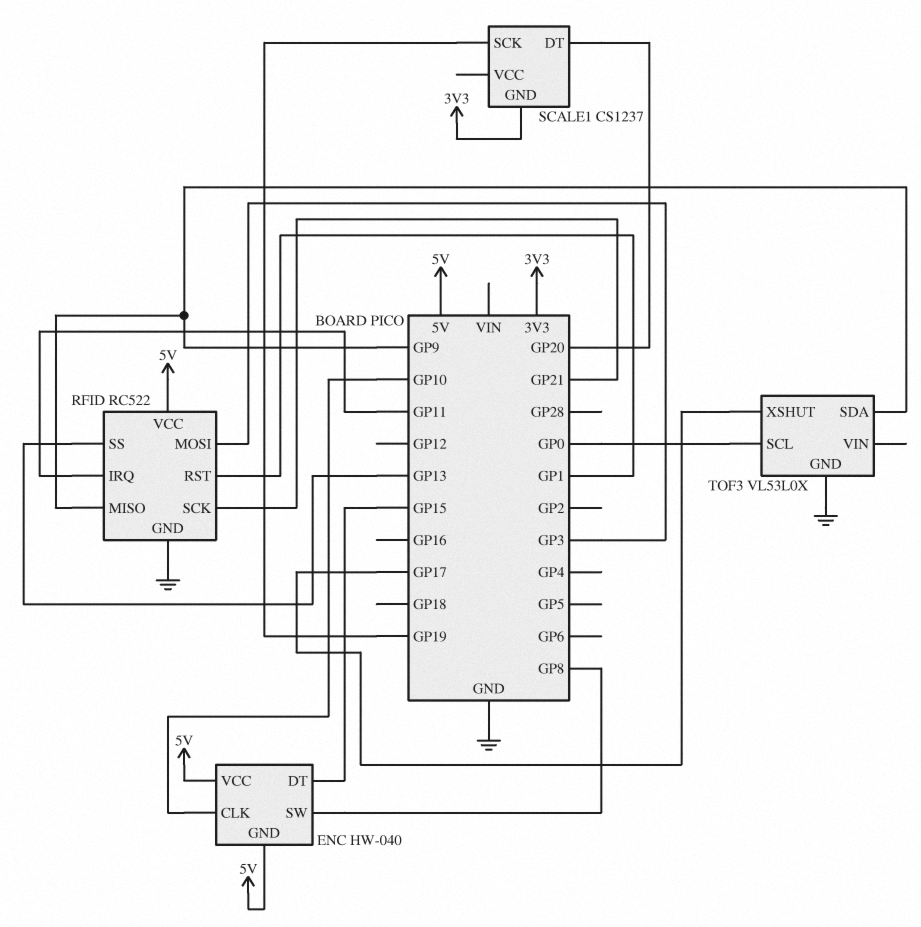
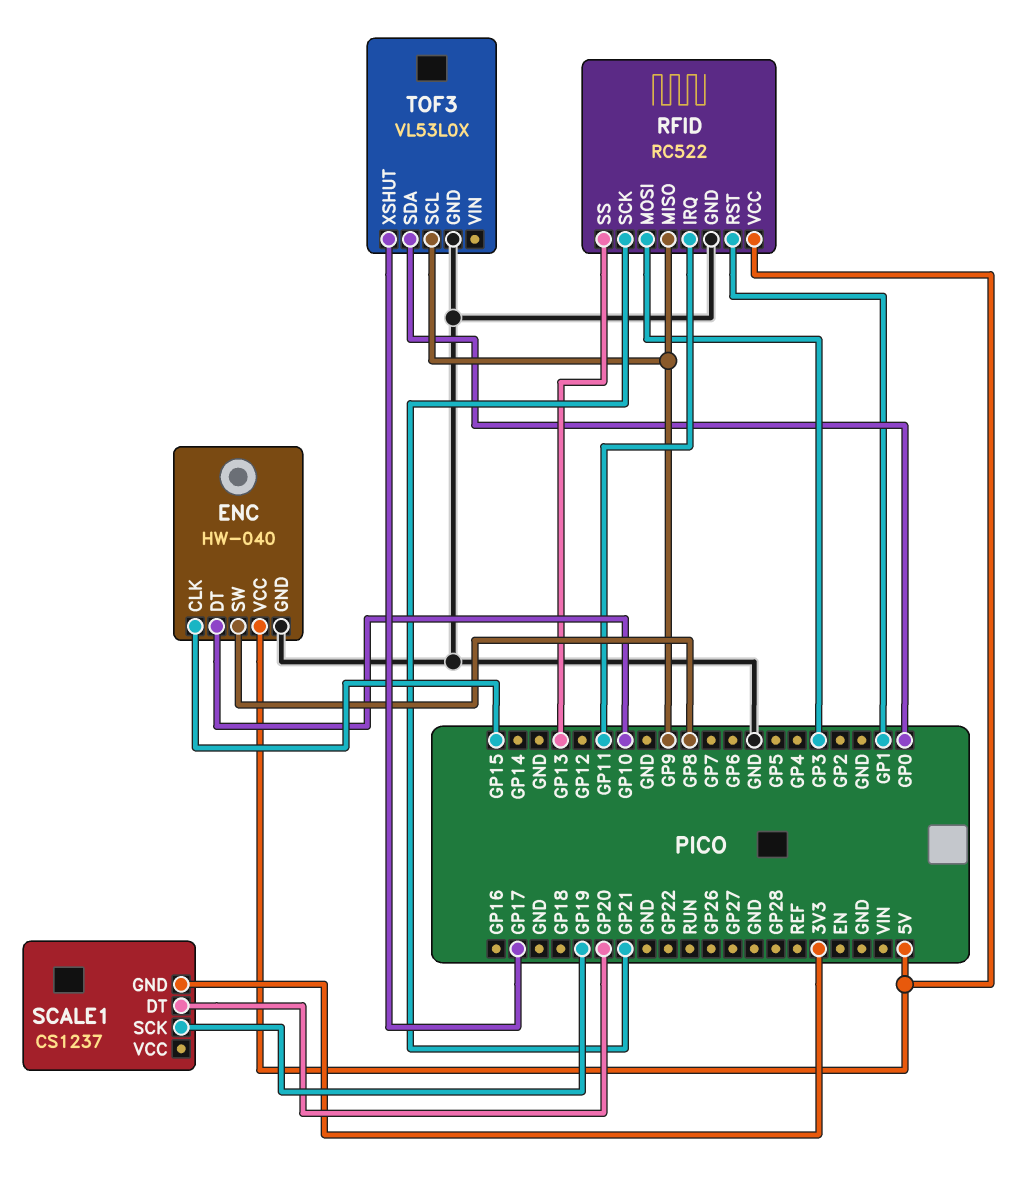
ENC pin CLK: GP10 -> GP15
ENC pin DT: GP15 -> GP10
ENC pin GND: 5V -> GND
TOF3 pin SCL: GP0 -> GP9
TOF3 pin SDA: GP9 -> GP0

